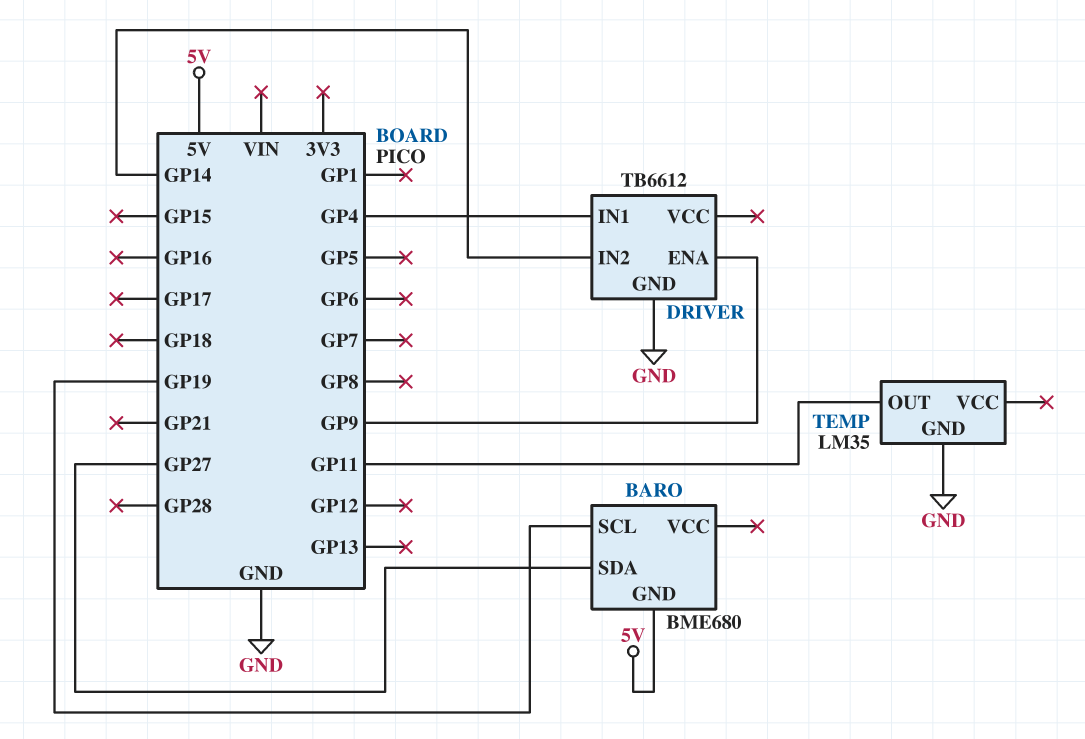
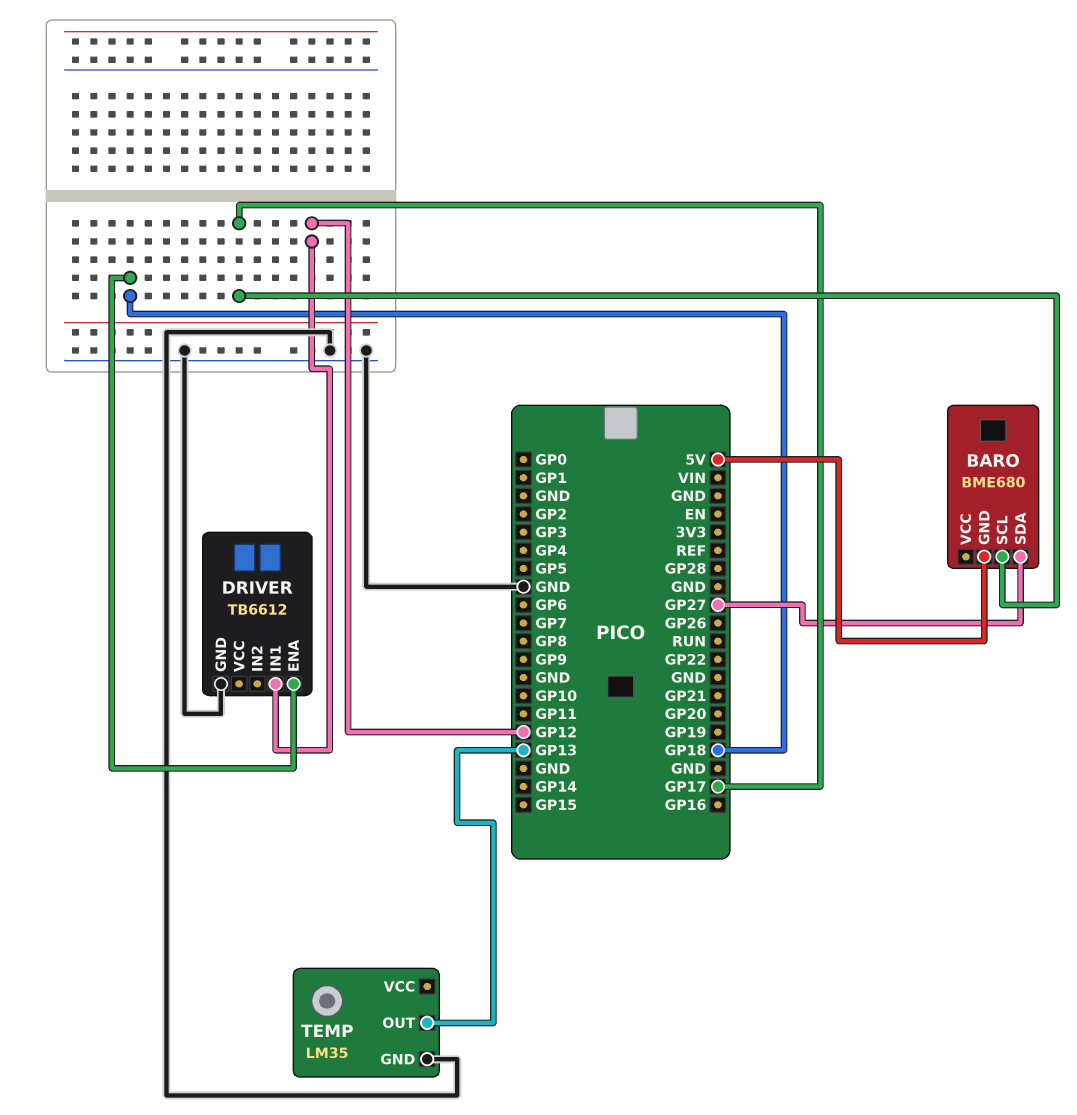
BARO pin SCL: GP19 -> GP17
DRIVER pin ENA: GP9 -> GP18
DRIVER pin IN1: GP4 -> GP12
DRIVER pin IN2: GP14 -> none
TEMP pin OUT: GP11 -> GP13

